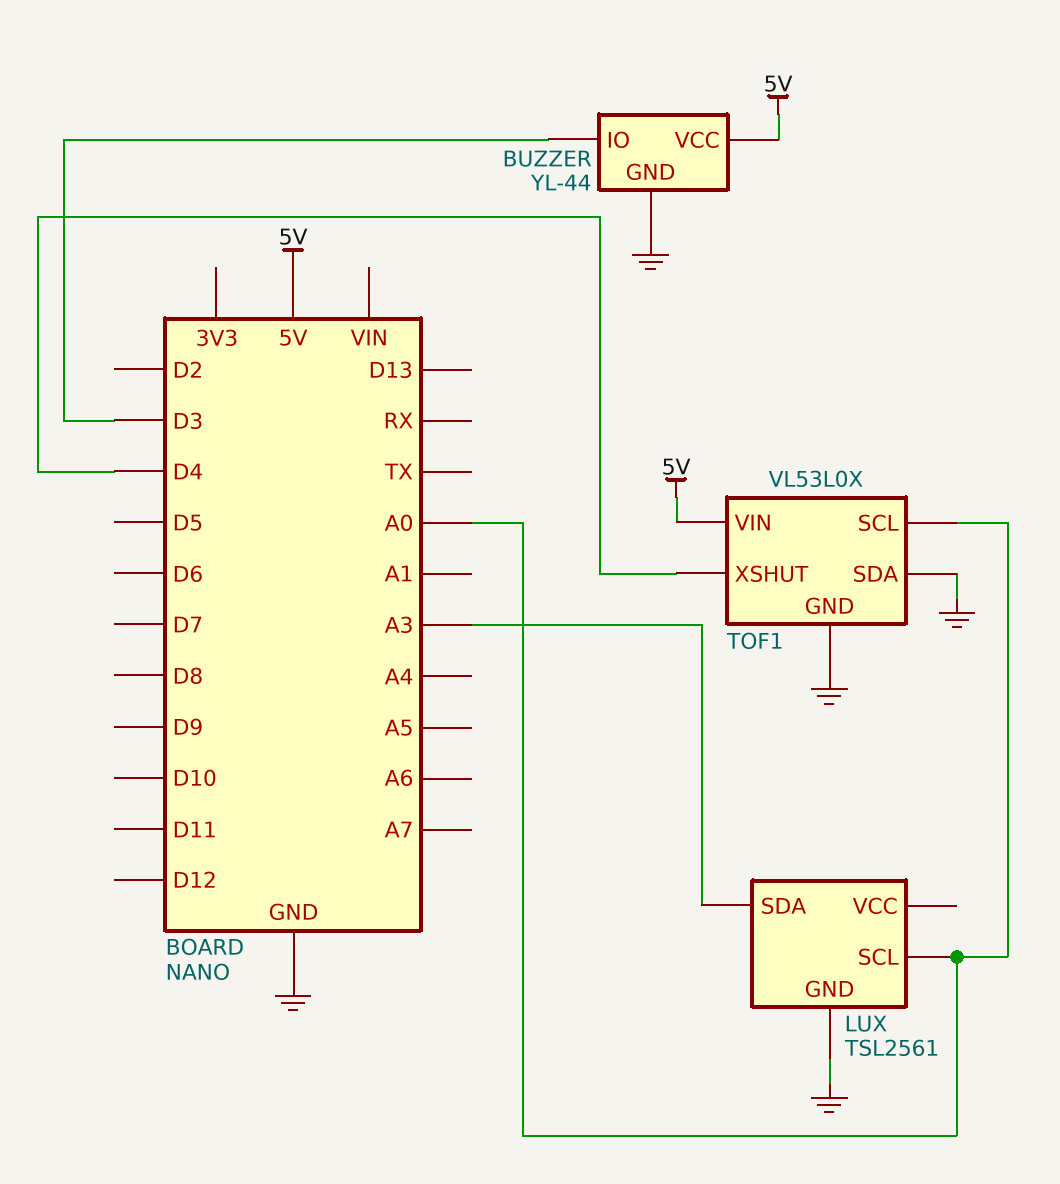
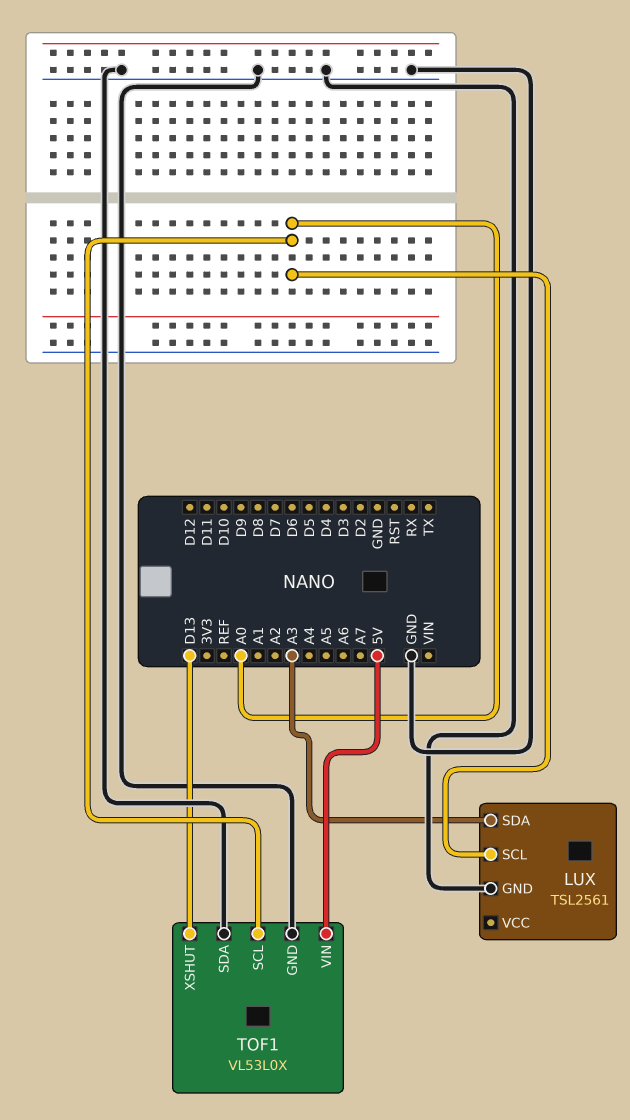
BUZZER: YL-44 -> none
BUZZER pin GND: GND -> none
BUZZER pin IO: D3 -> none
BUZZER pin VCC: 5V -> none
TOF1 pin XSHUT: D4 -> D13

